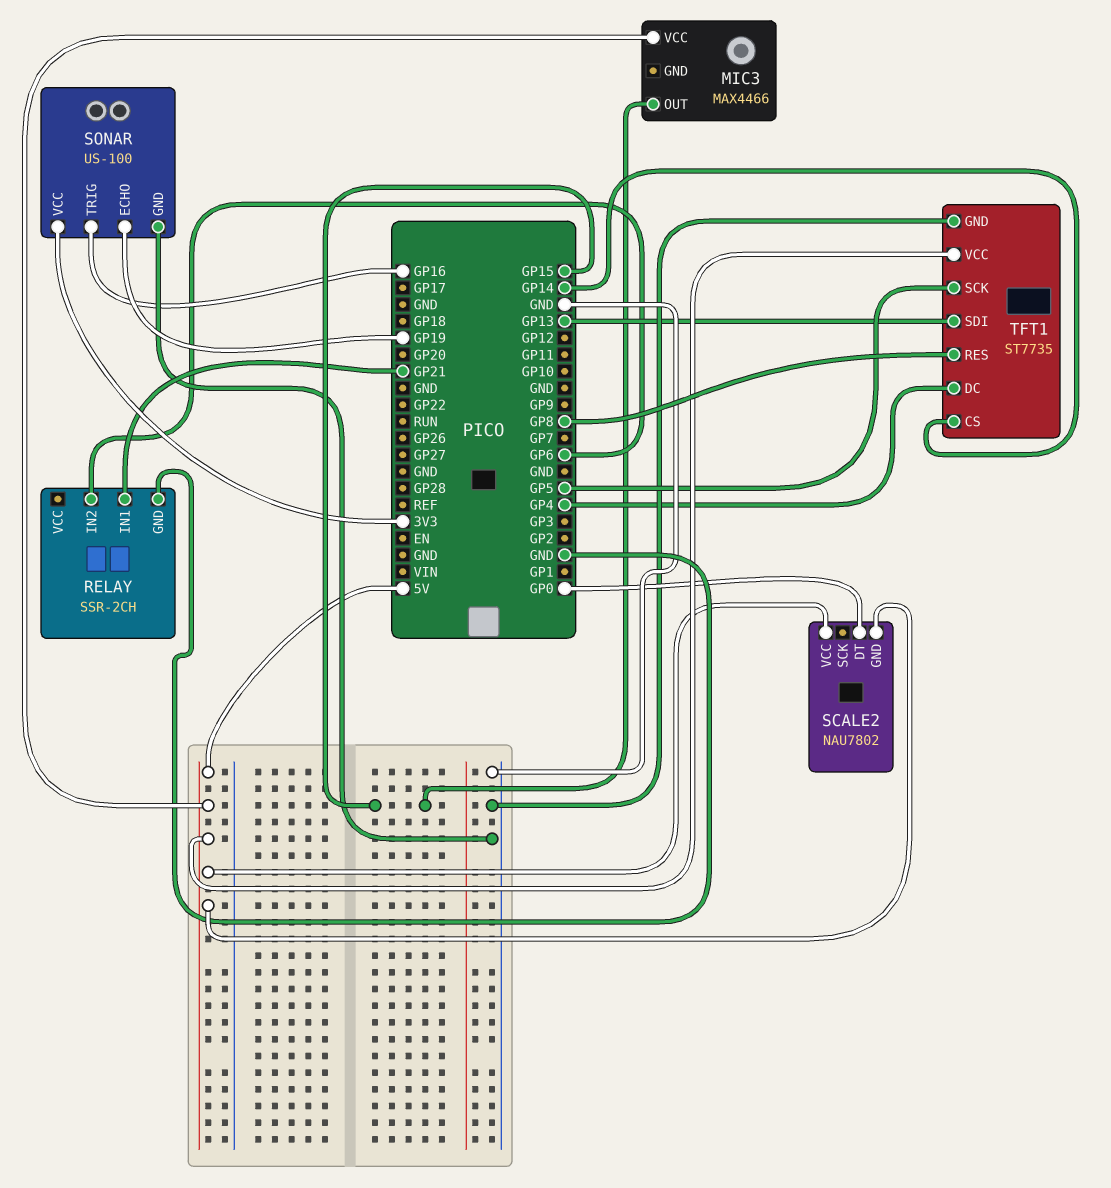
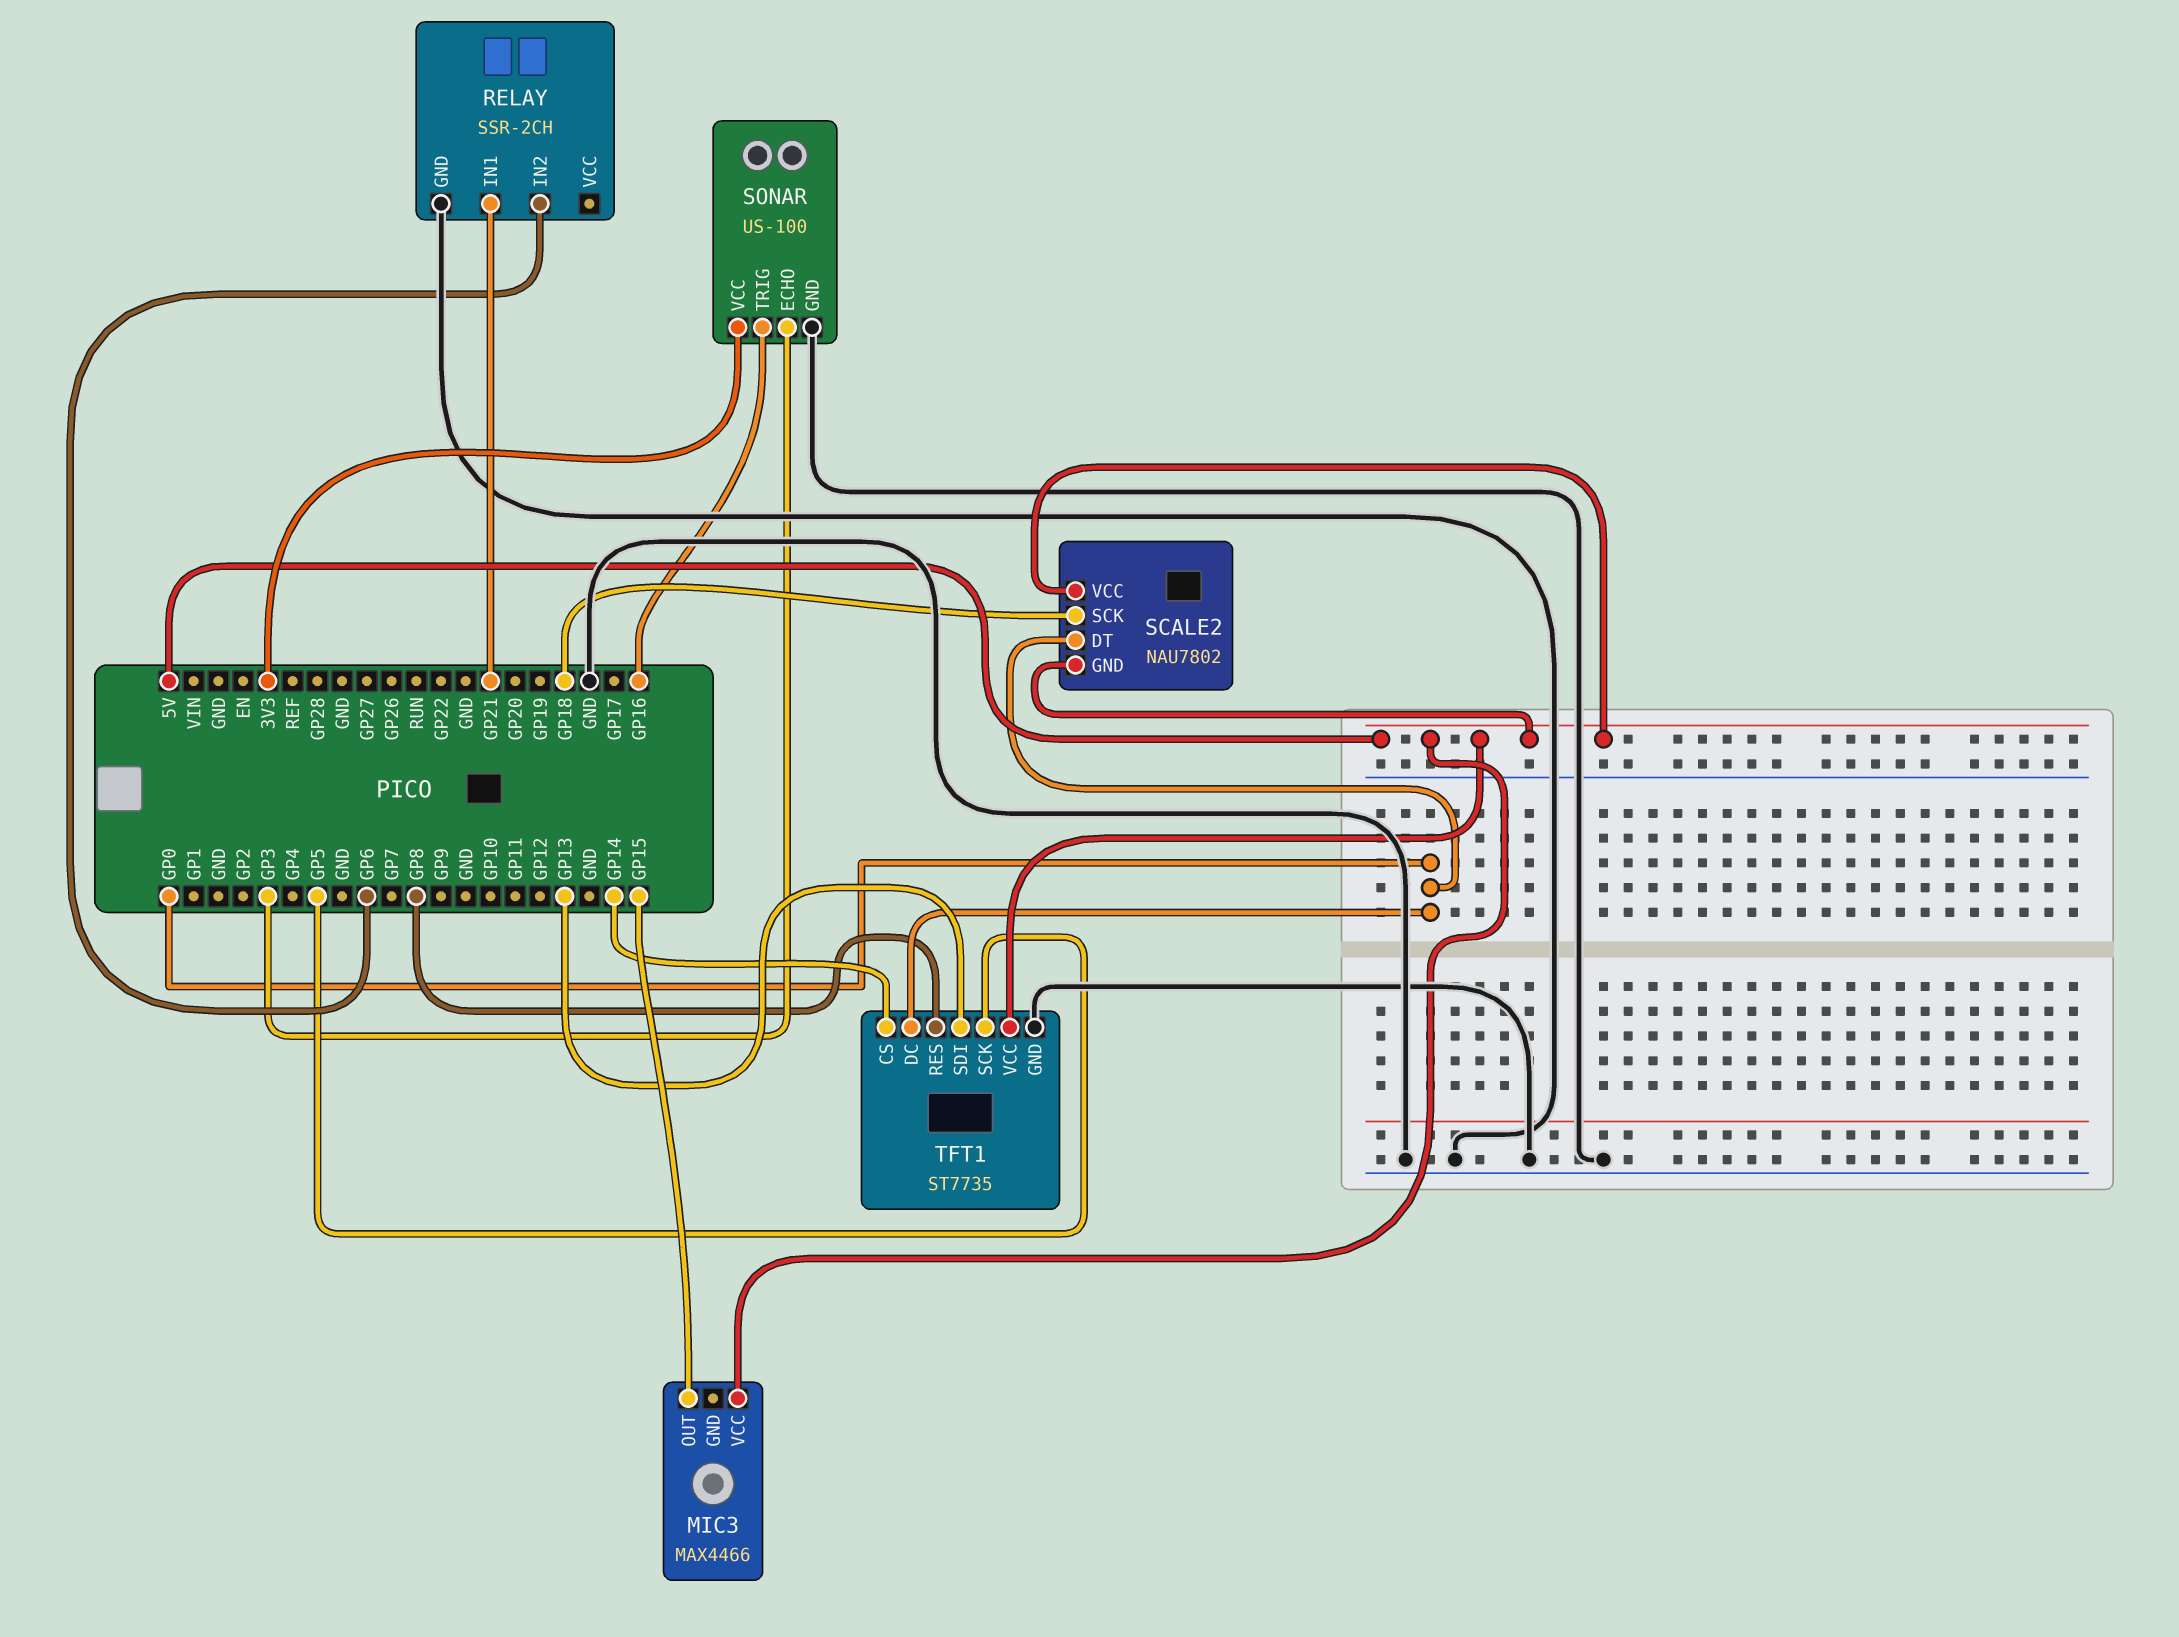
SCALE2 pin SCK: none -> GP18
SONAR pin ECHO: GP19 -> GP3
TFT1 pin DC: GP4 -> GP0

